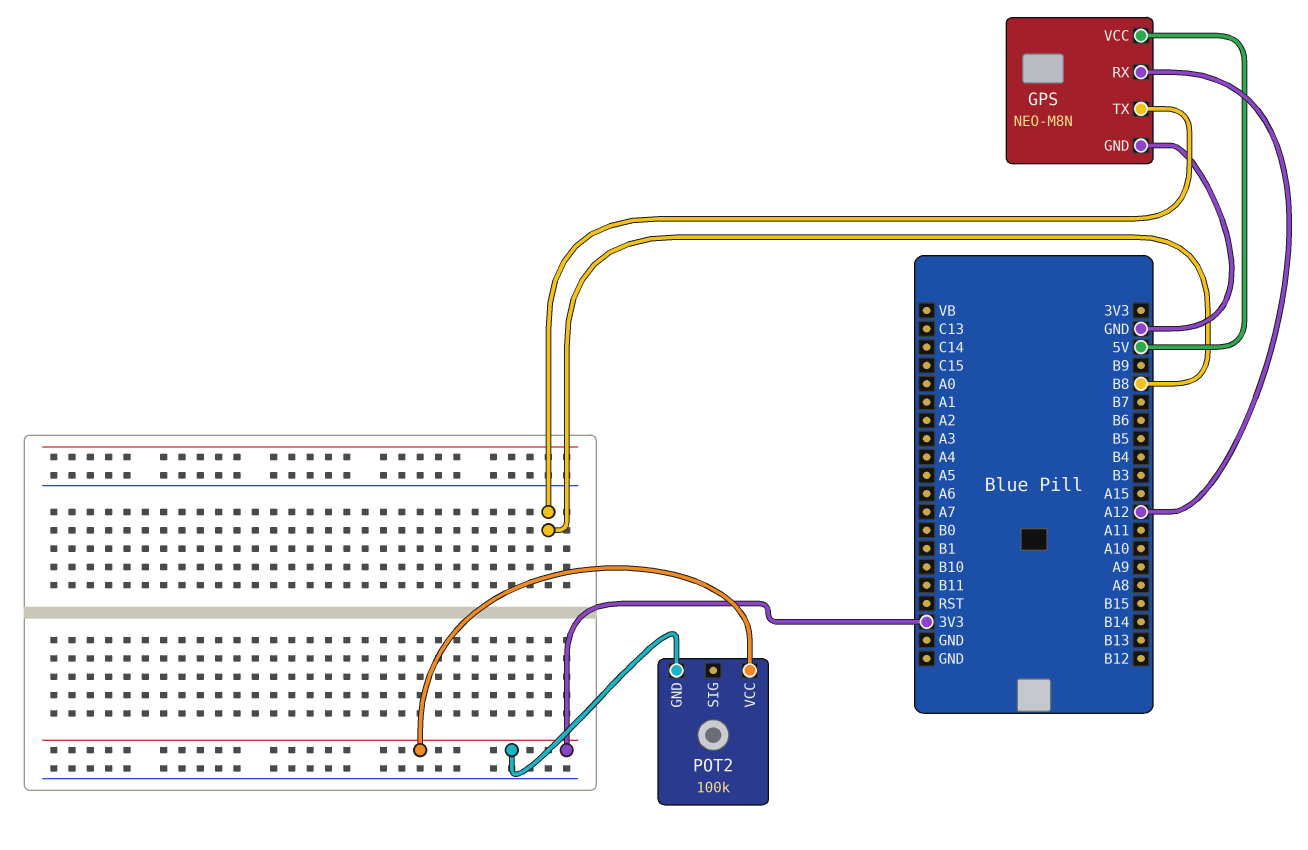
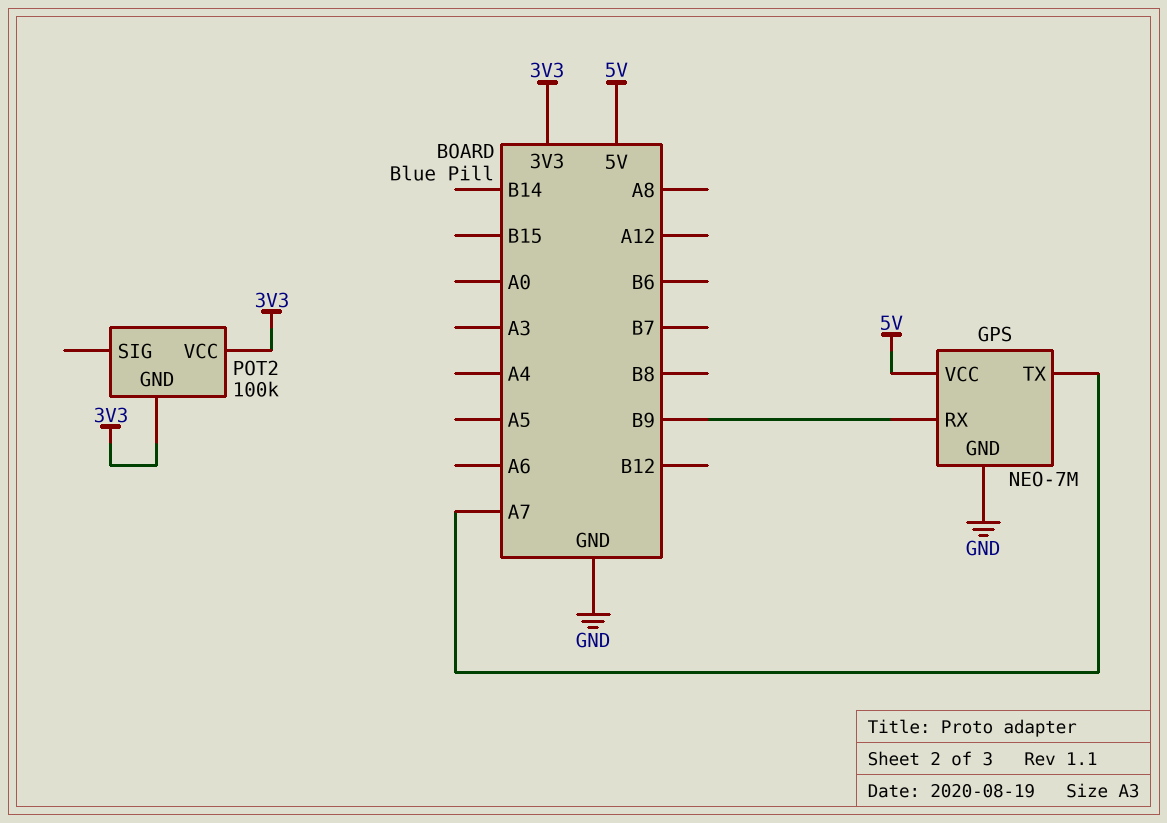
GPS: NEO-M8N -> NEO-7M
GPS pin RX: A12 -> B9
GPS pin TX: B8 -> A7

